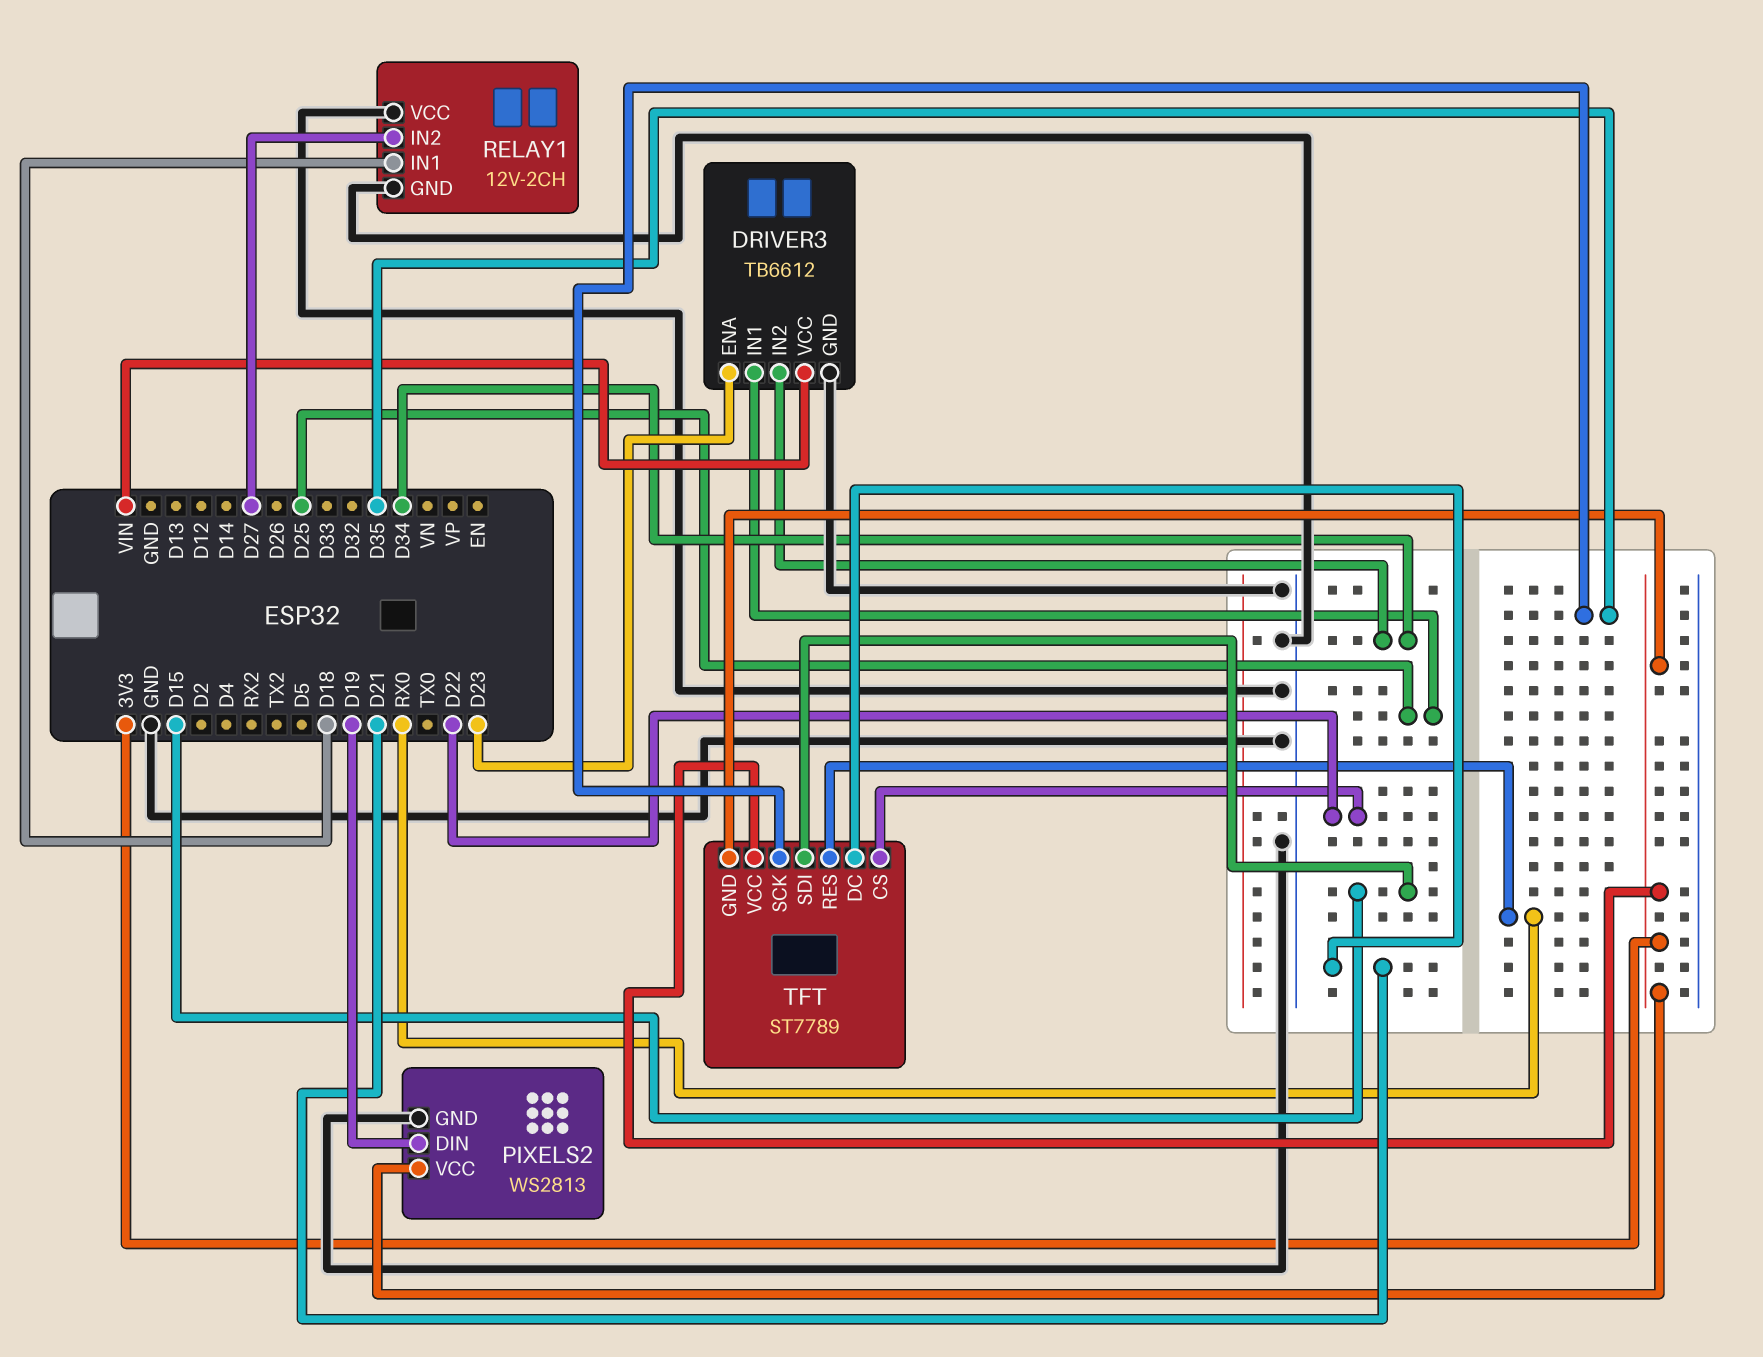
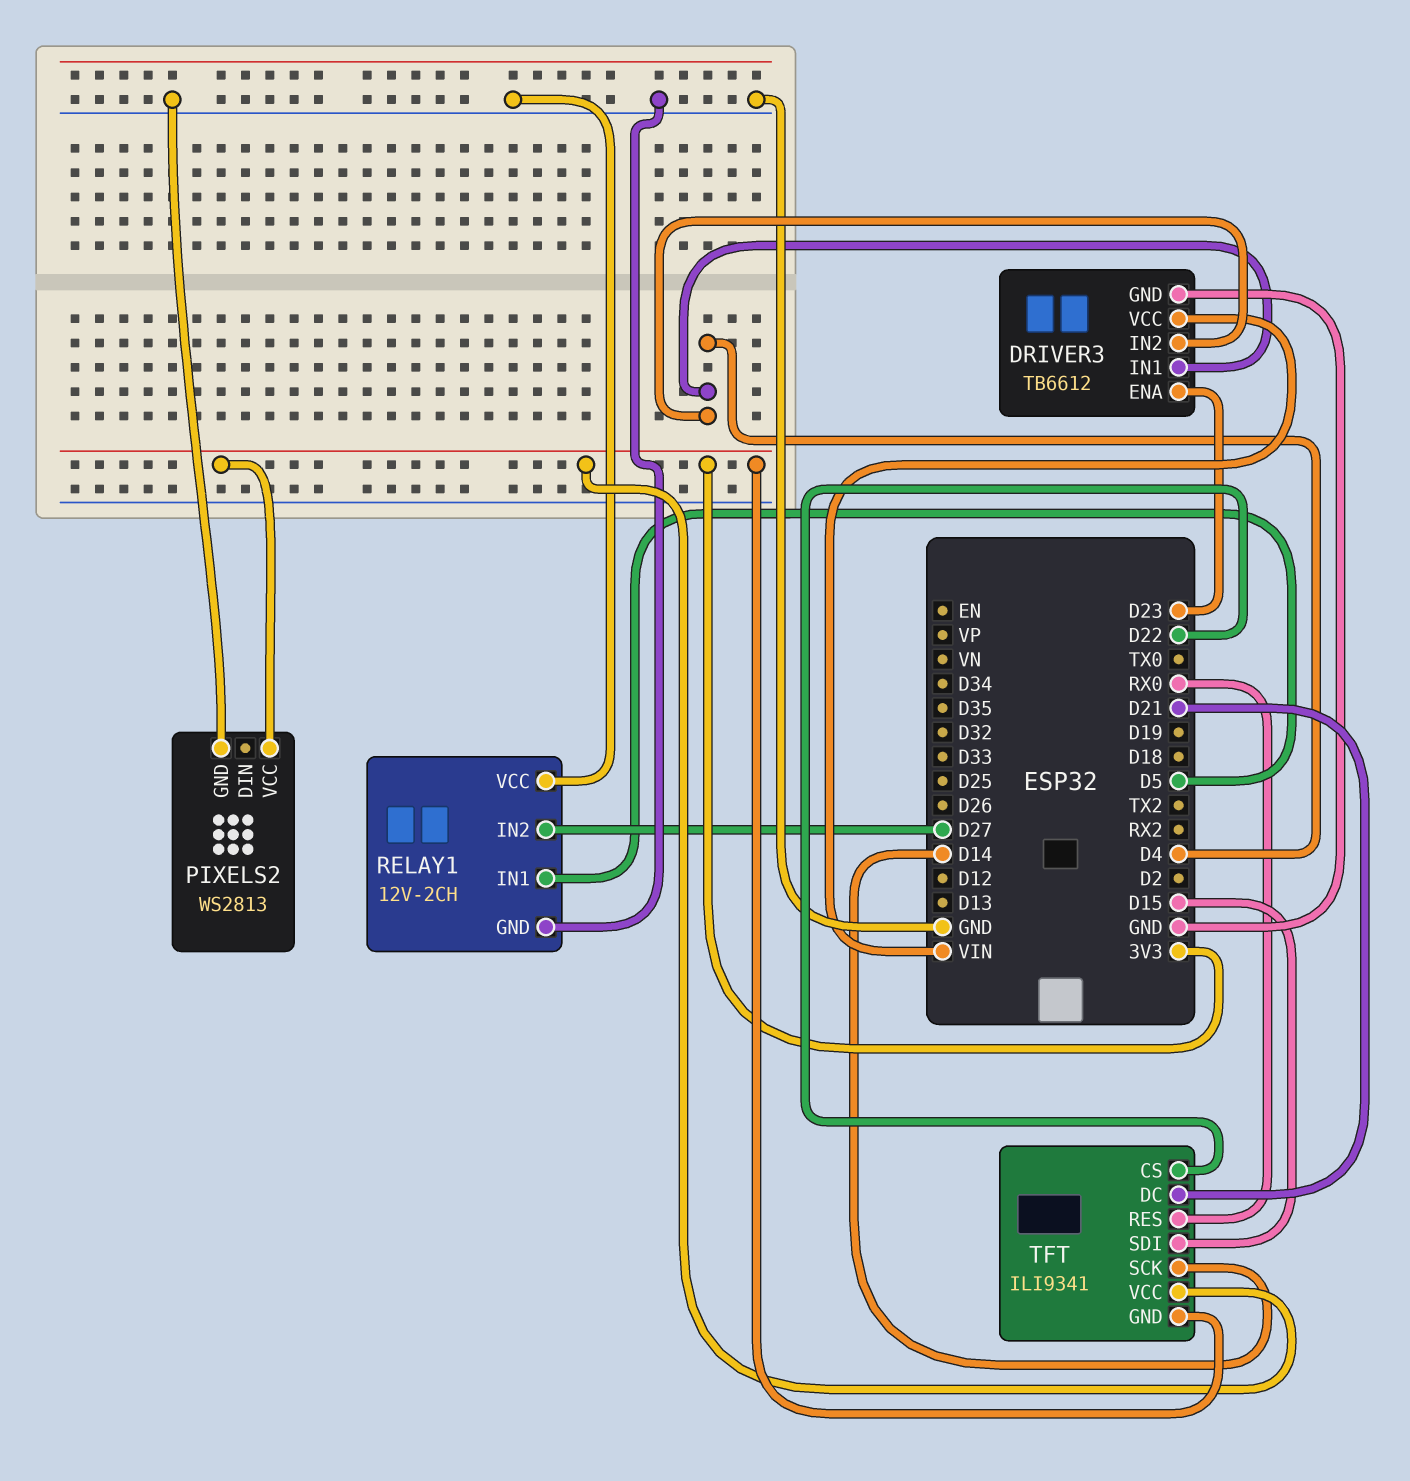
DRIVER3 pin IN1: D25 -> D4
DRIVER3 pin IN2: D34 -> D4
PIXELS2 pin DIN: D19 -> none
RELAY1 pin IN1: D18 -> D5
TFT: ST7789 -> ILI9341
TFT pin SCK: D35 -> D14

